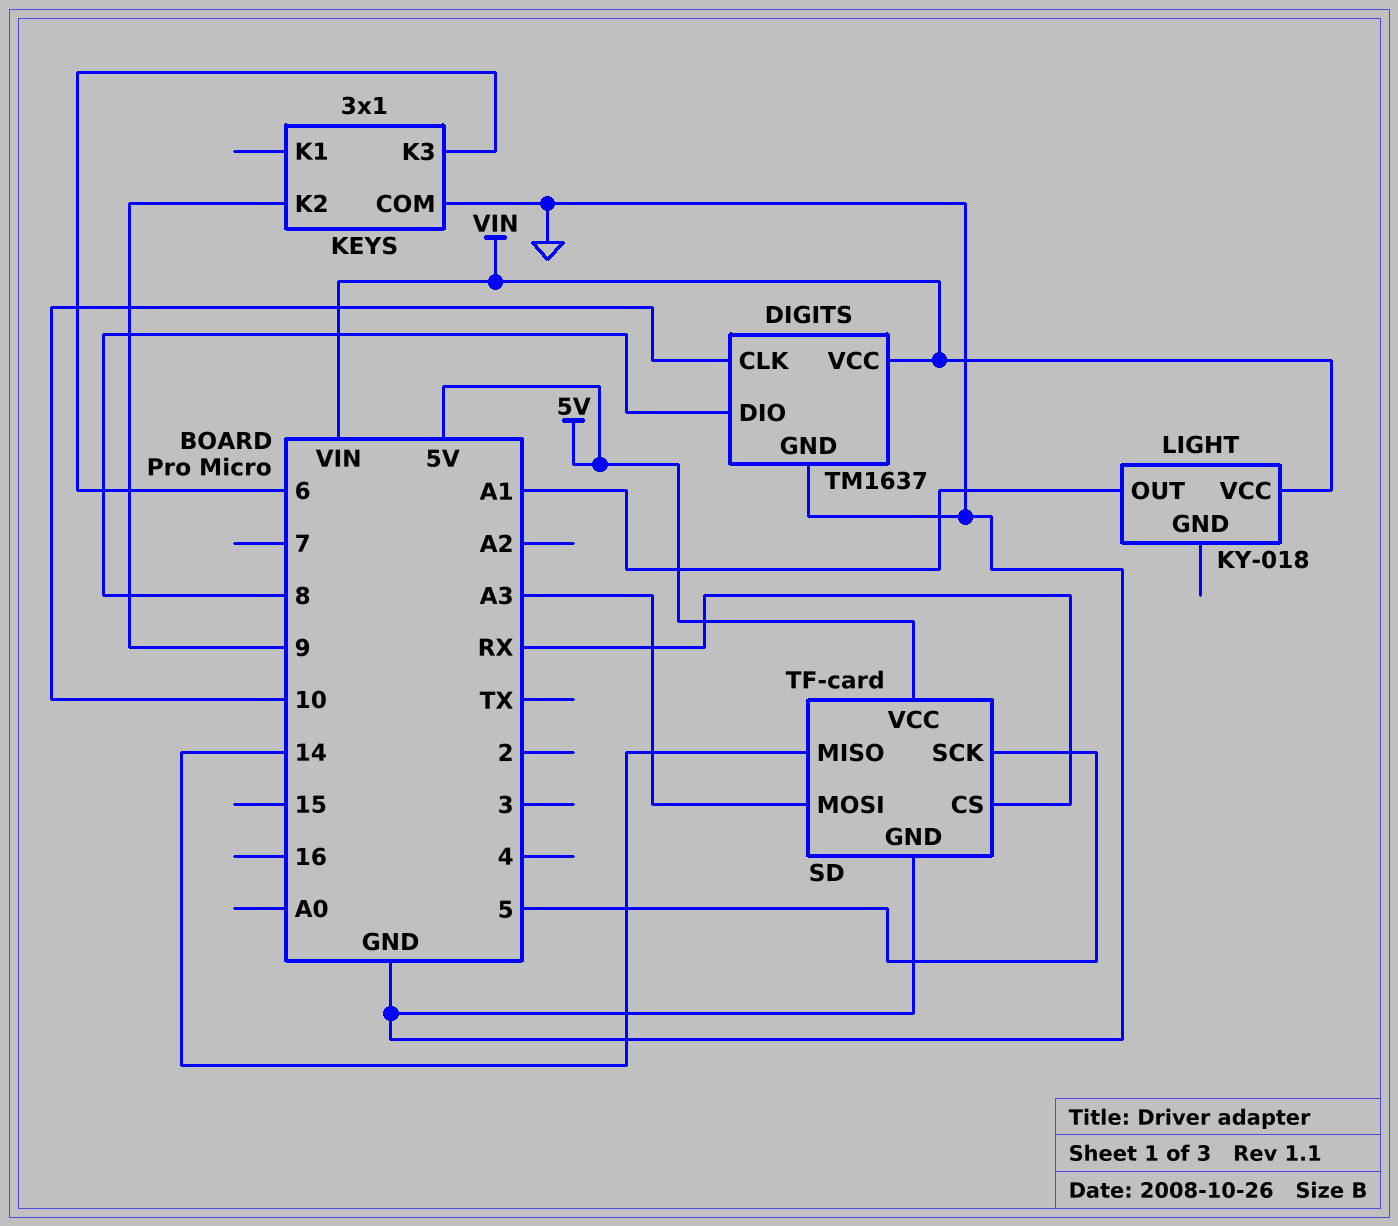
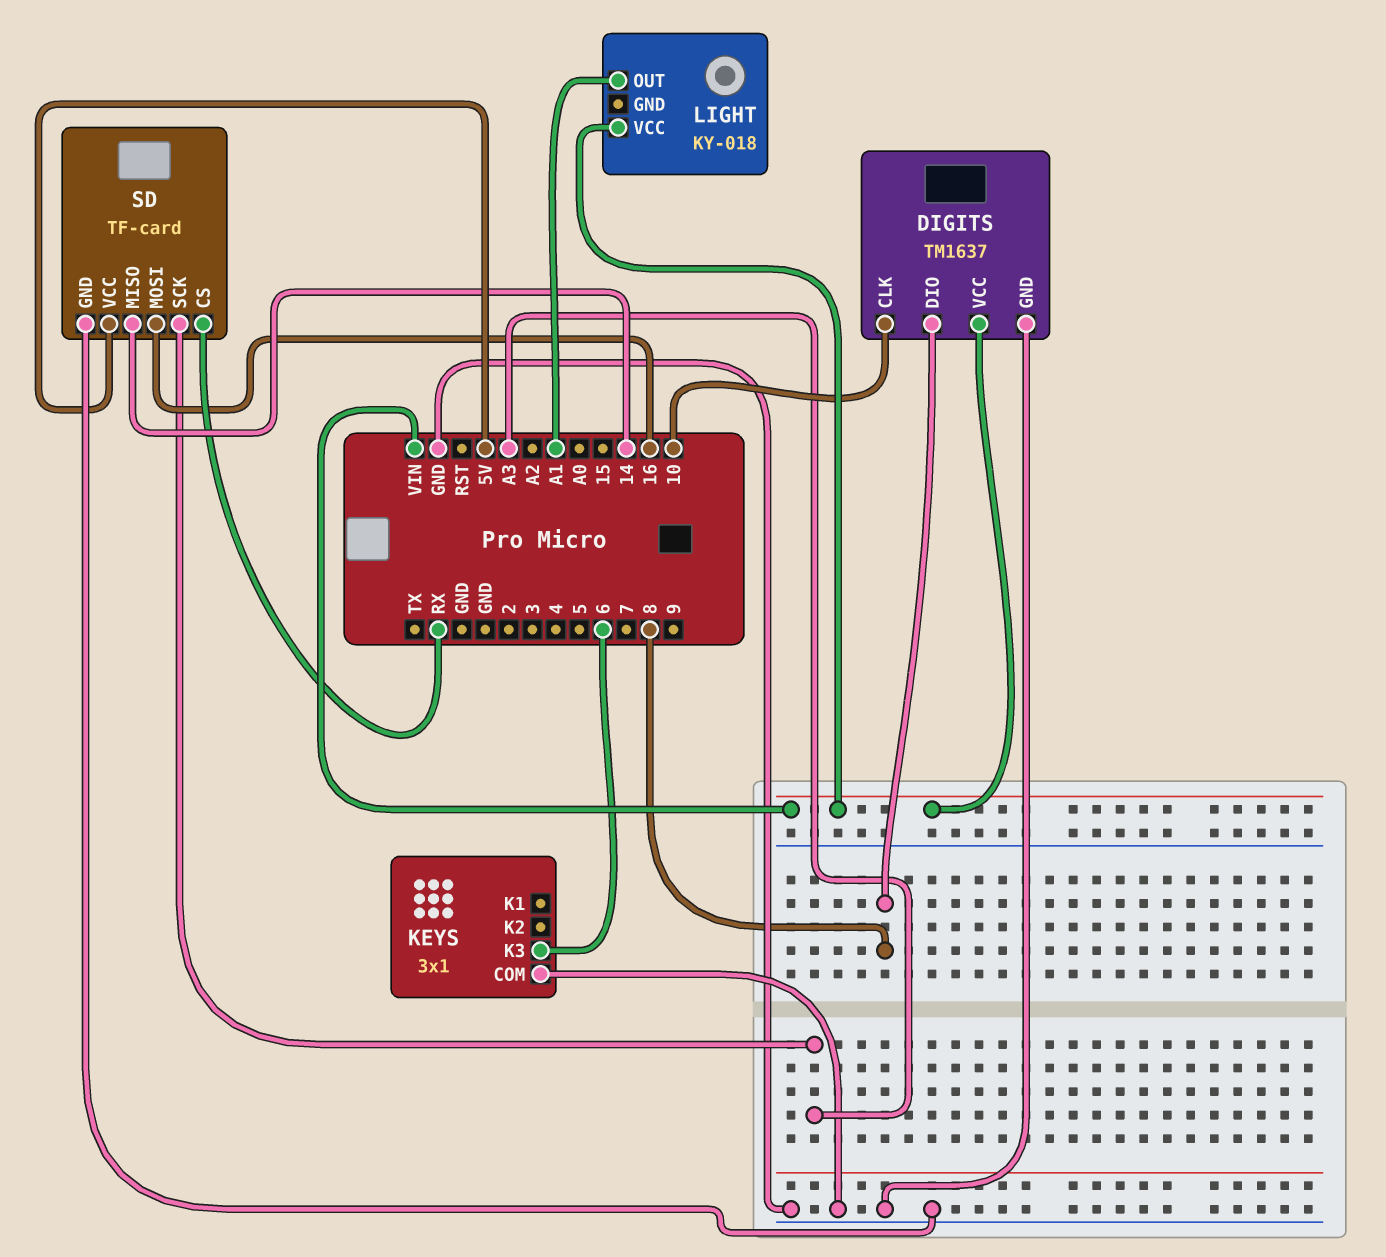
KEYS pin K2: 9 -> none
SD pin MOSI: A3 -> 16
SD pin SCK: 5 -> A3

